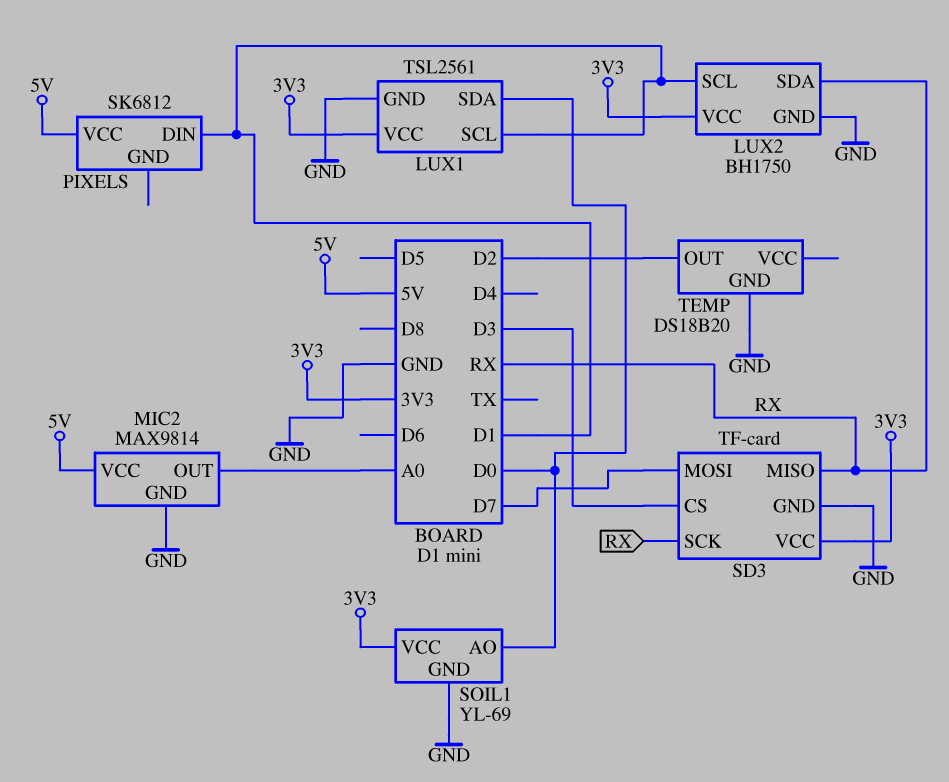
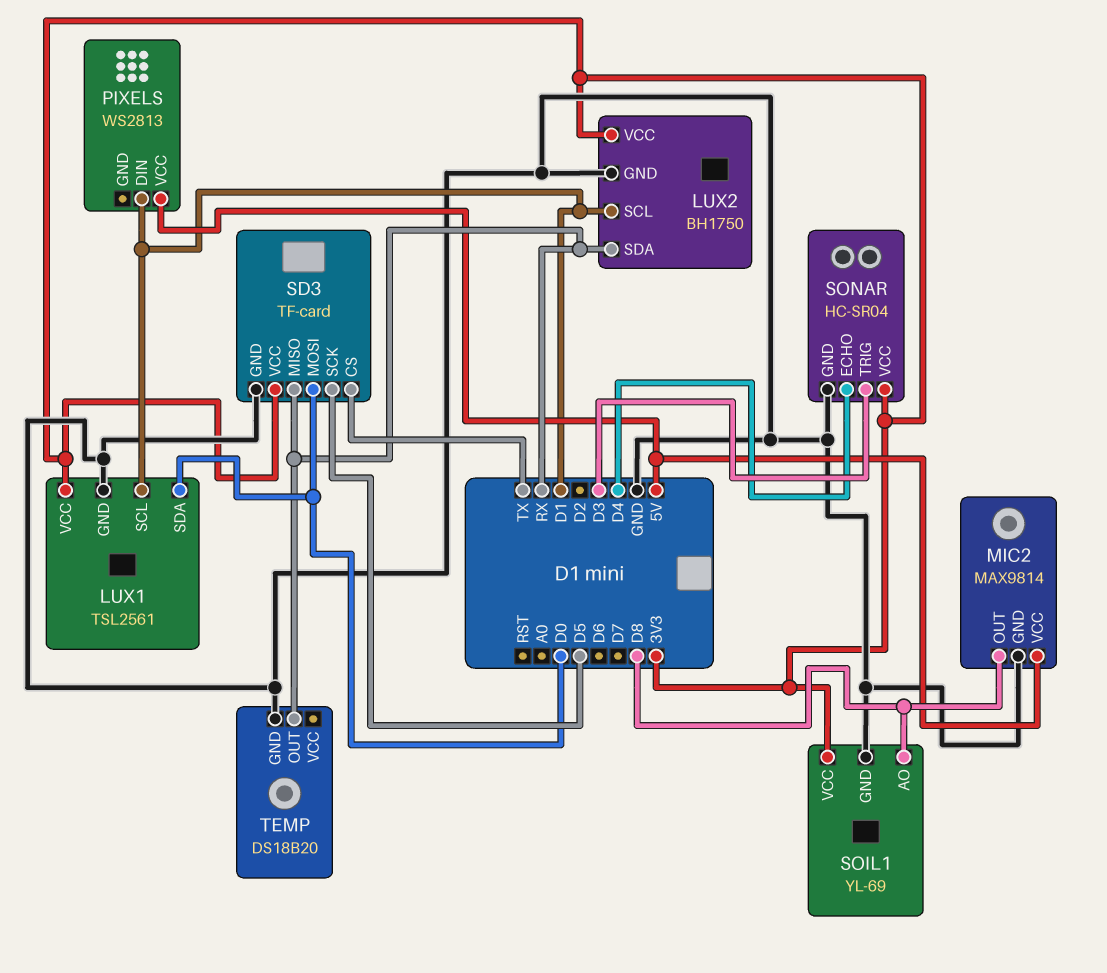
MIC2 pin OUT: A0 -> D8
PIXELS: SK6812 -> WS2813
SD3 pin CS: D3 -> TX
SD3 pin MOSI: D7 -> D0
SD3 pin SCK: RX -> D5
SOIL1 pin AO: D0 -> D8
SONAR: none -> HC-SR04
SONAR pin ECHO: none -> D4
SONAR pin GND: none -> GND
SONAR pin TRIG: none -> D3
SONAR pin VCC: none -> 3V3
TEMP pin OUT: D2 -> RX

